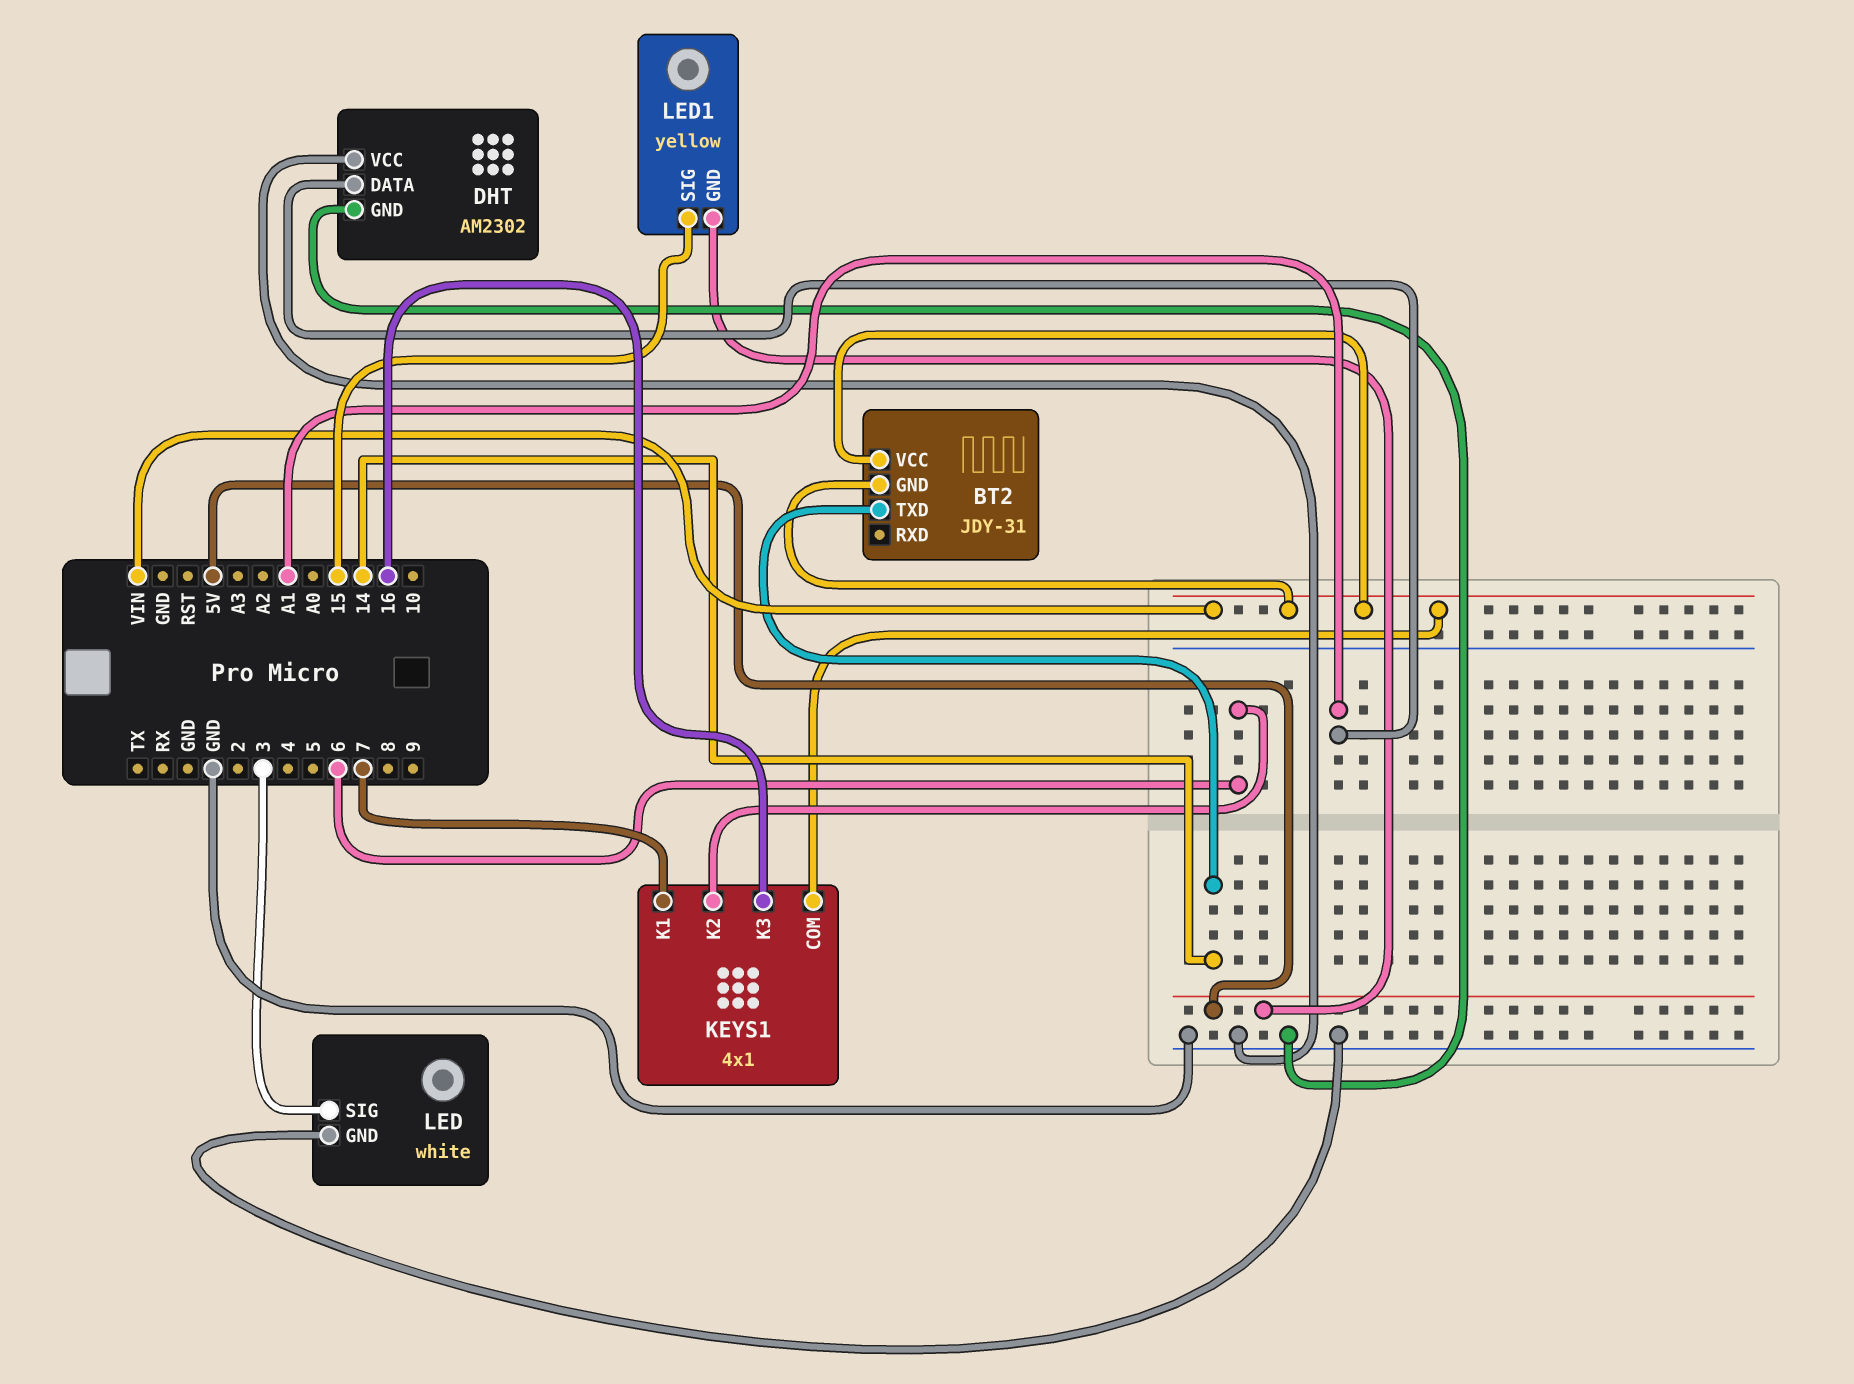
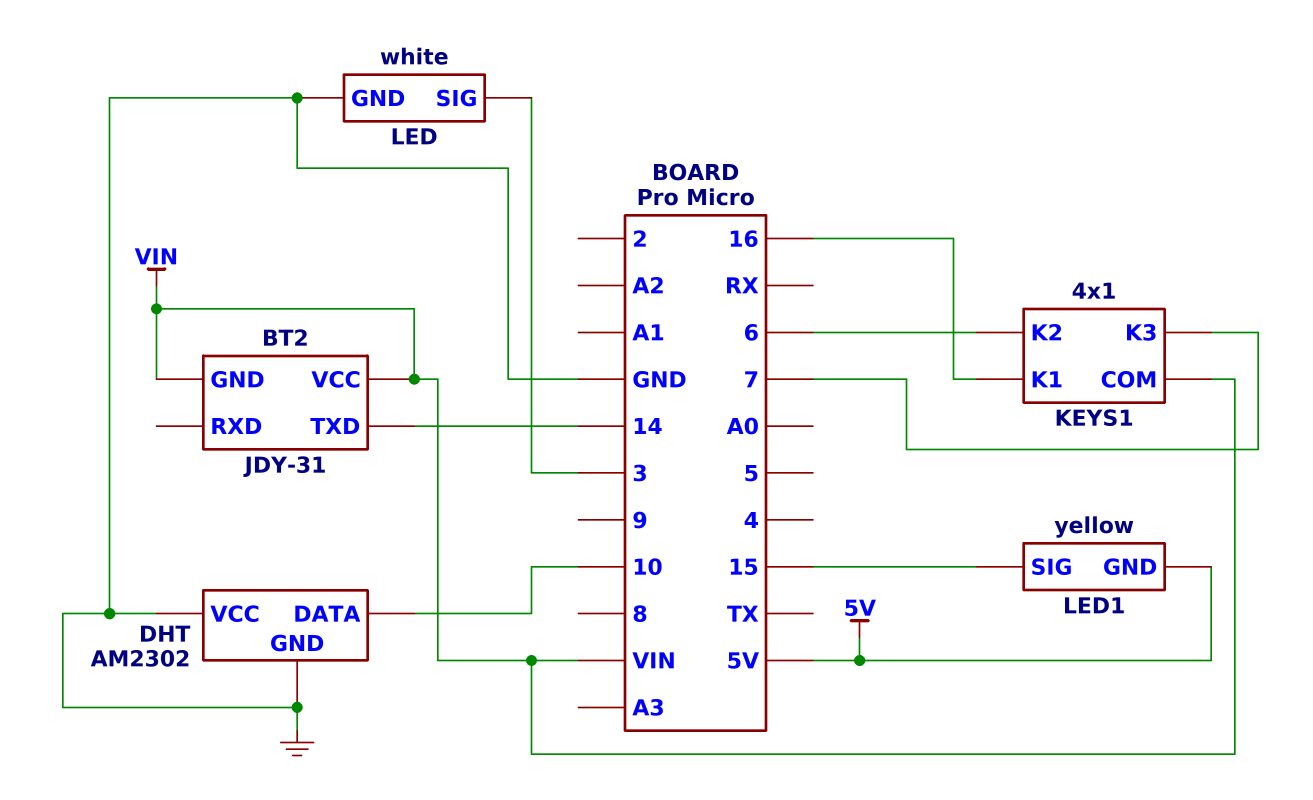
DHT pin DATA: A1 -> 10
KEYS1 pin K1: 7 -> 16
KEYS1 pin K3: 16 -> 7

